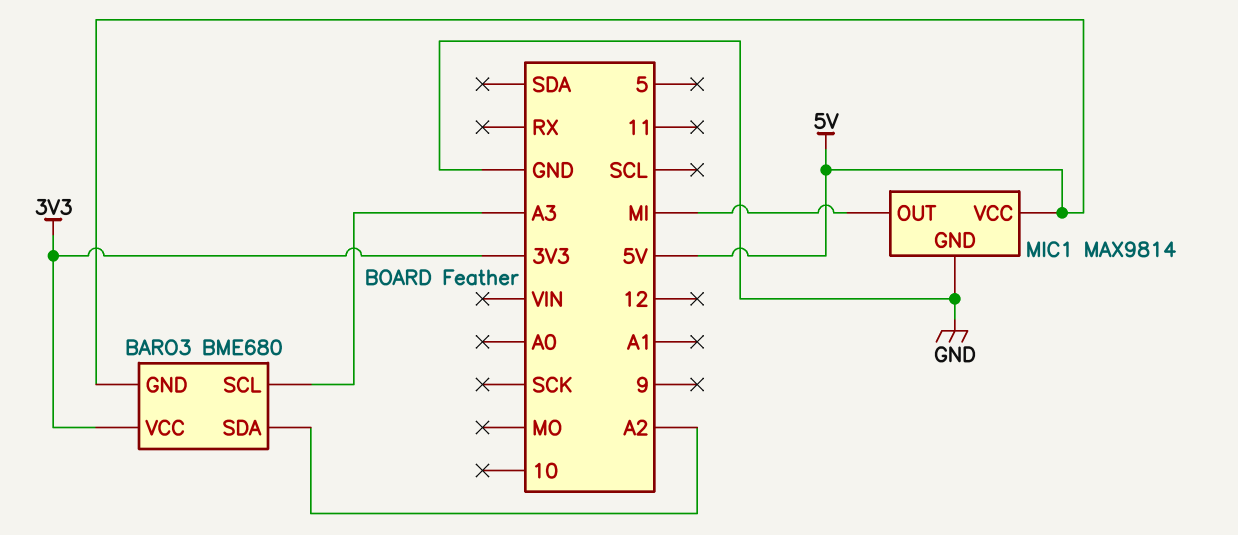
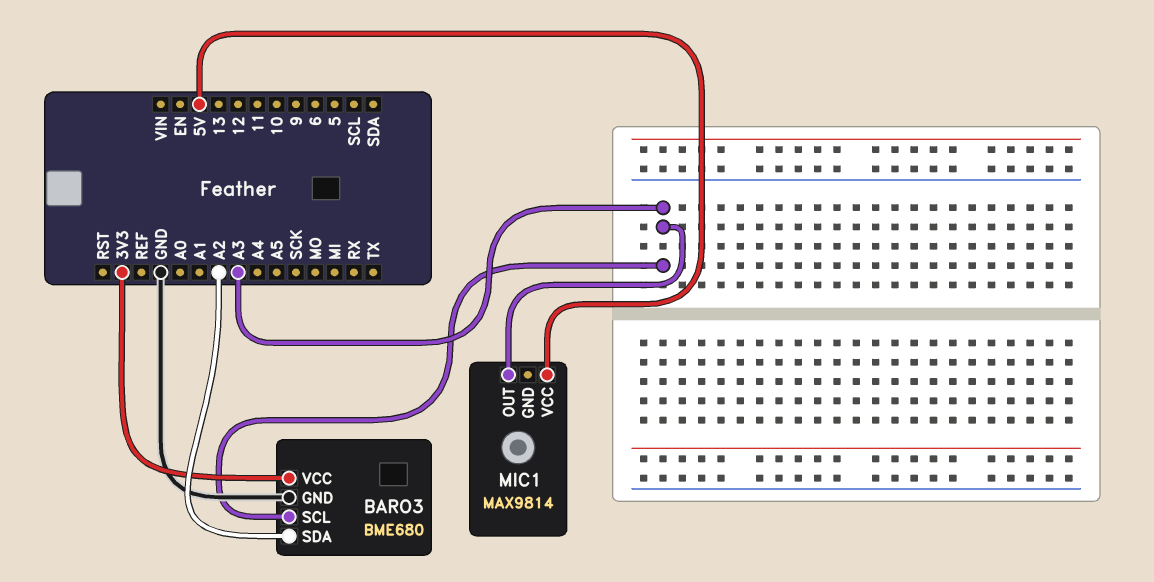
BARO3 pin GND: 5V -> GND
MIC1 pin GND: GND -> none
MIC1 pin OUT: MI -> A3

